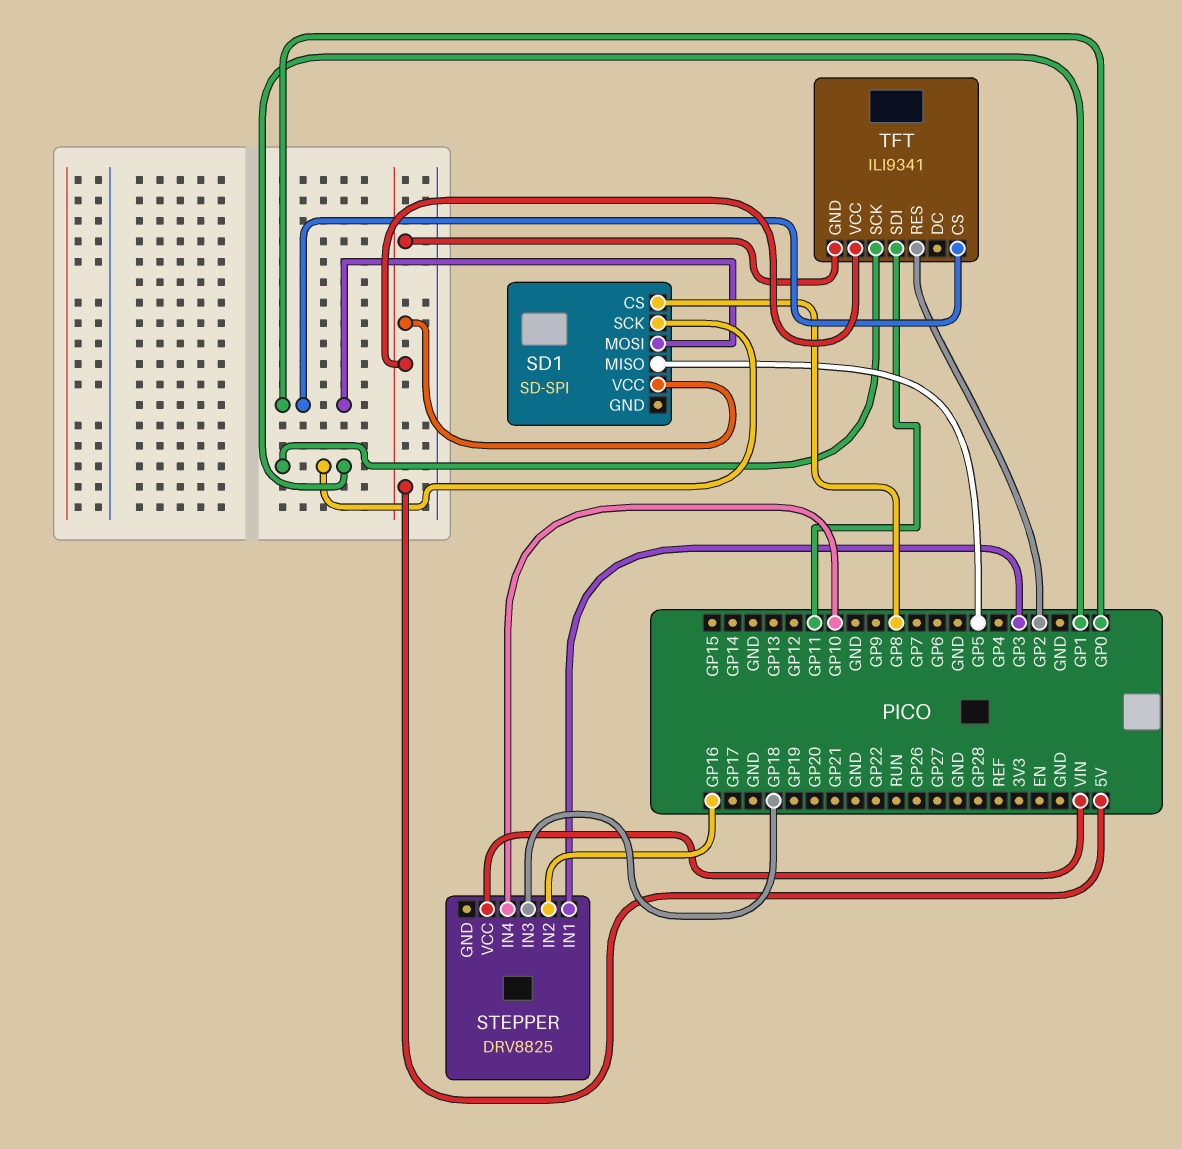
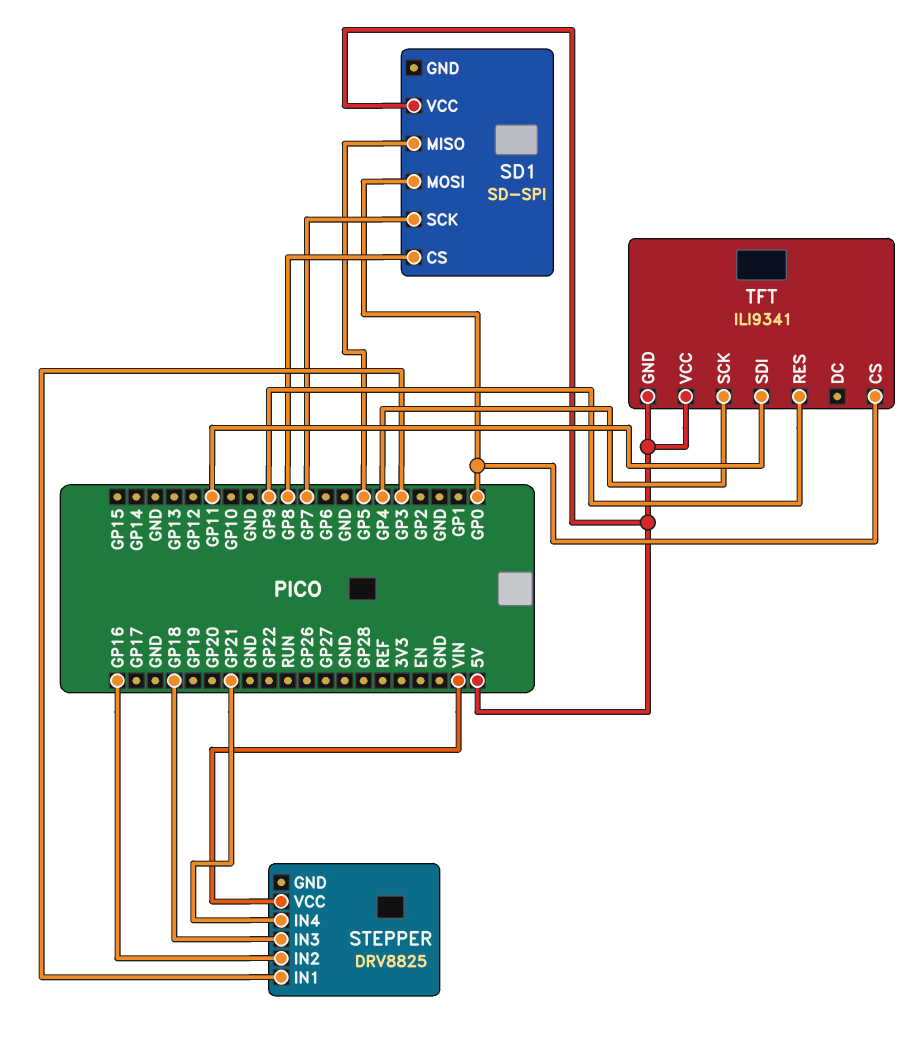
SD1 pin SCK: GP1 -> GP7
STEPPER pin IN4: GP10 -> GP21
TFT pin RES: GP2 -> GP9
TFT pin SCK: GP1 -> GP4

